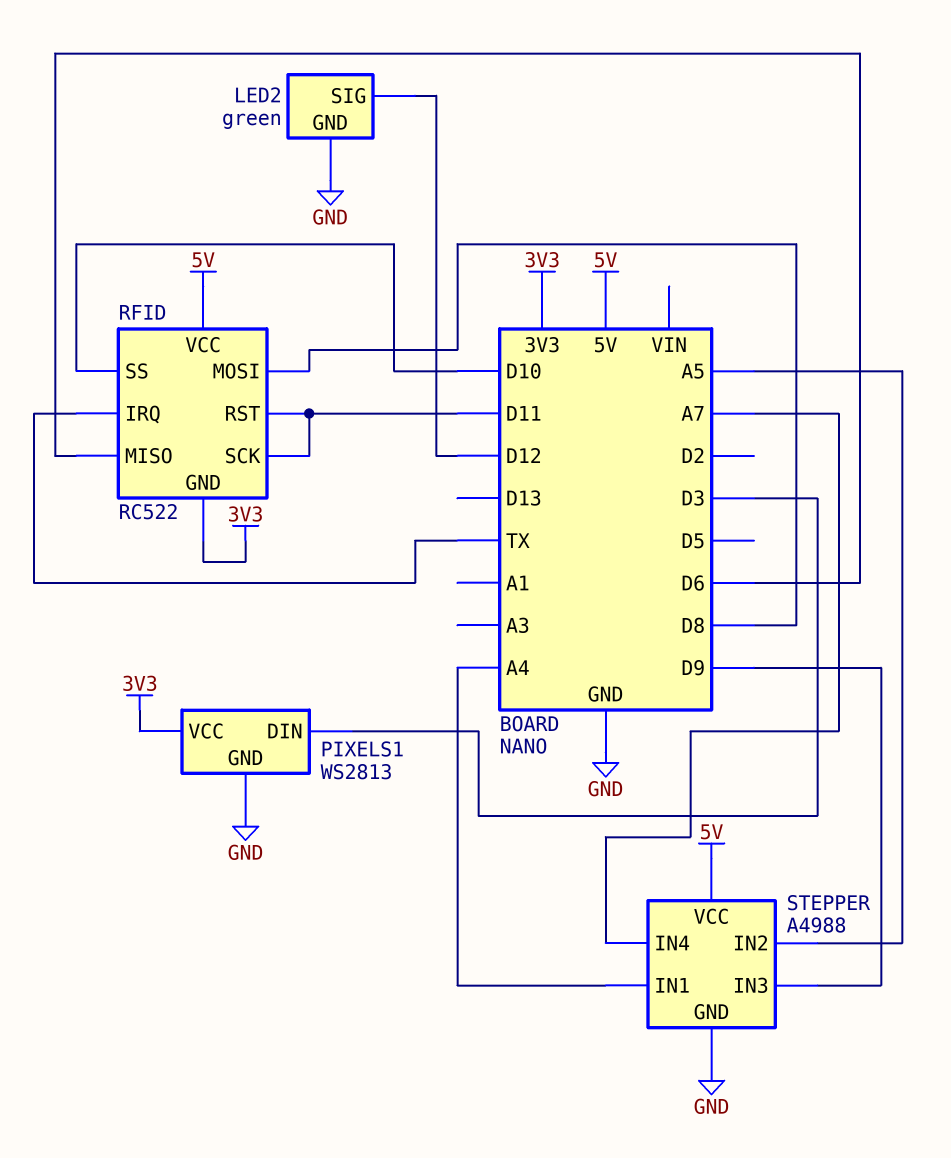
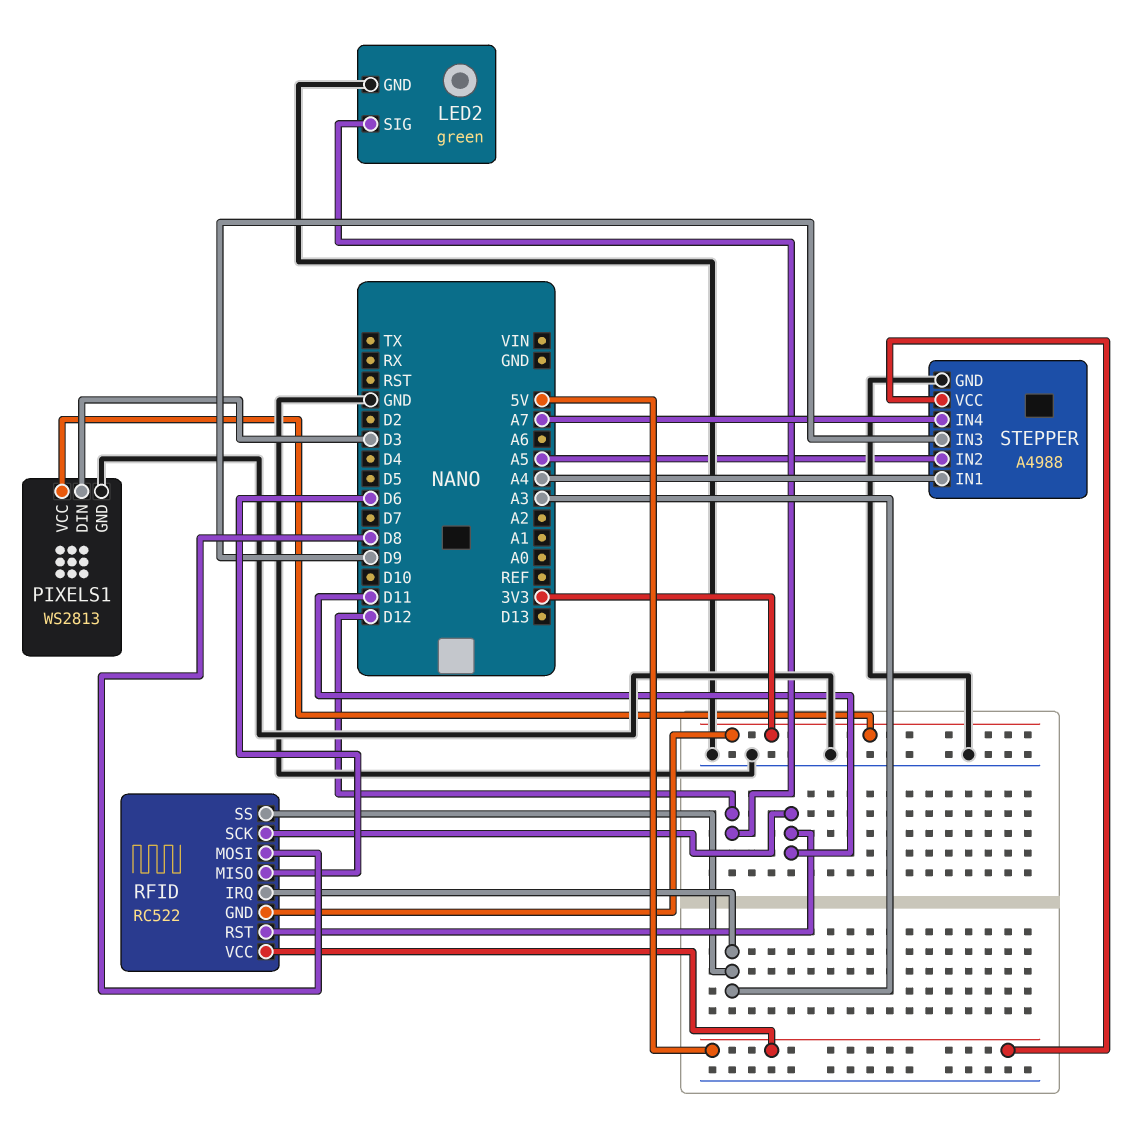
RFID pin IRQ: TX -> A3
RFID pin SS: D10 -> A3

